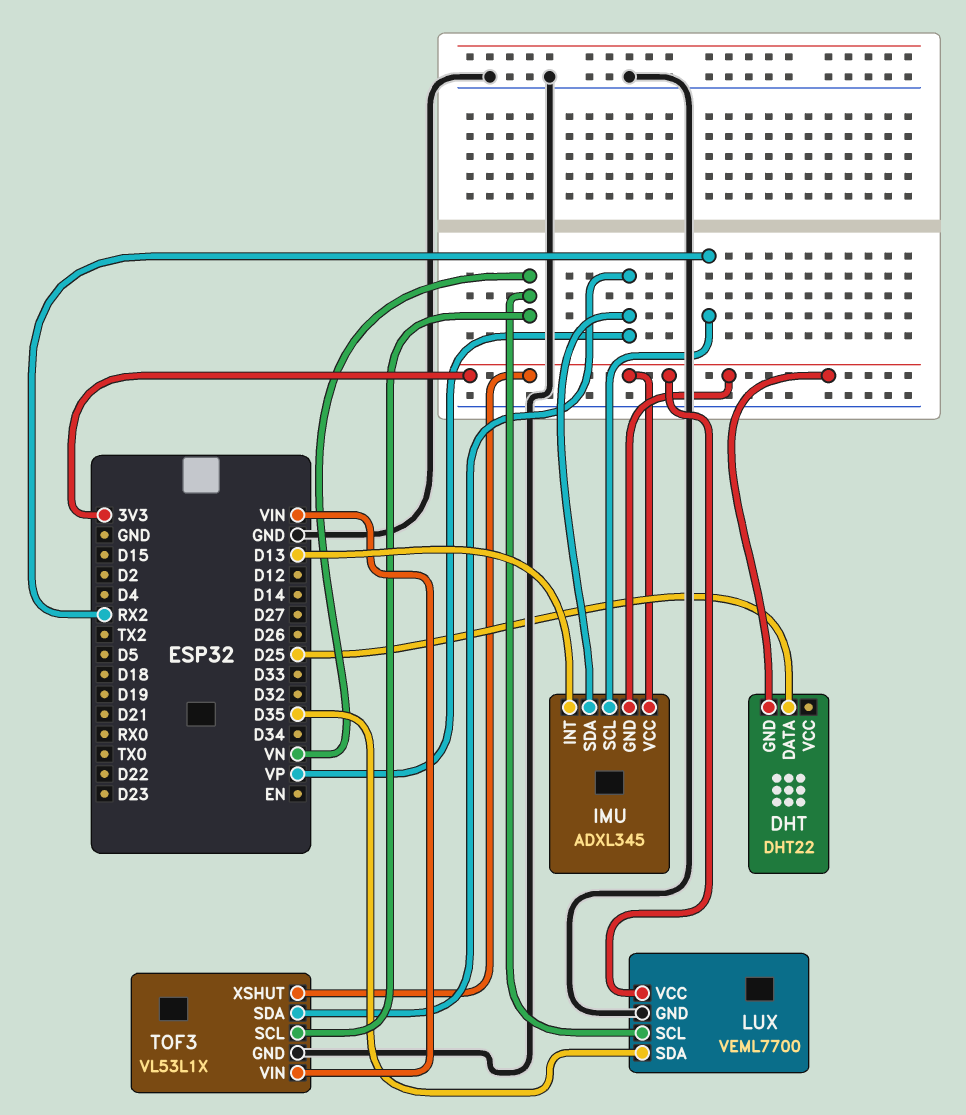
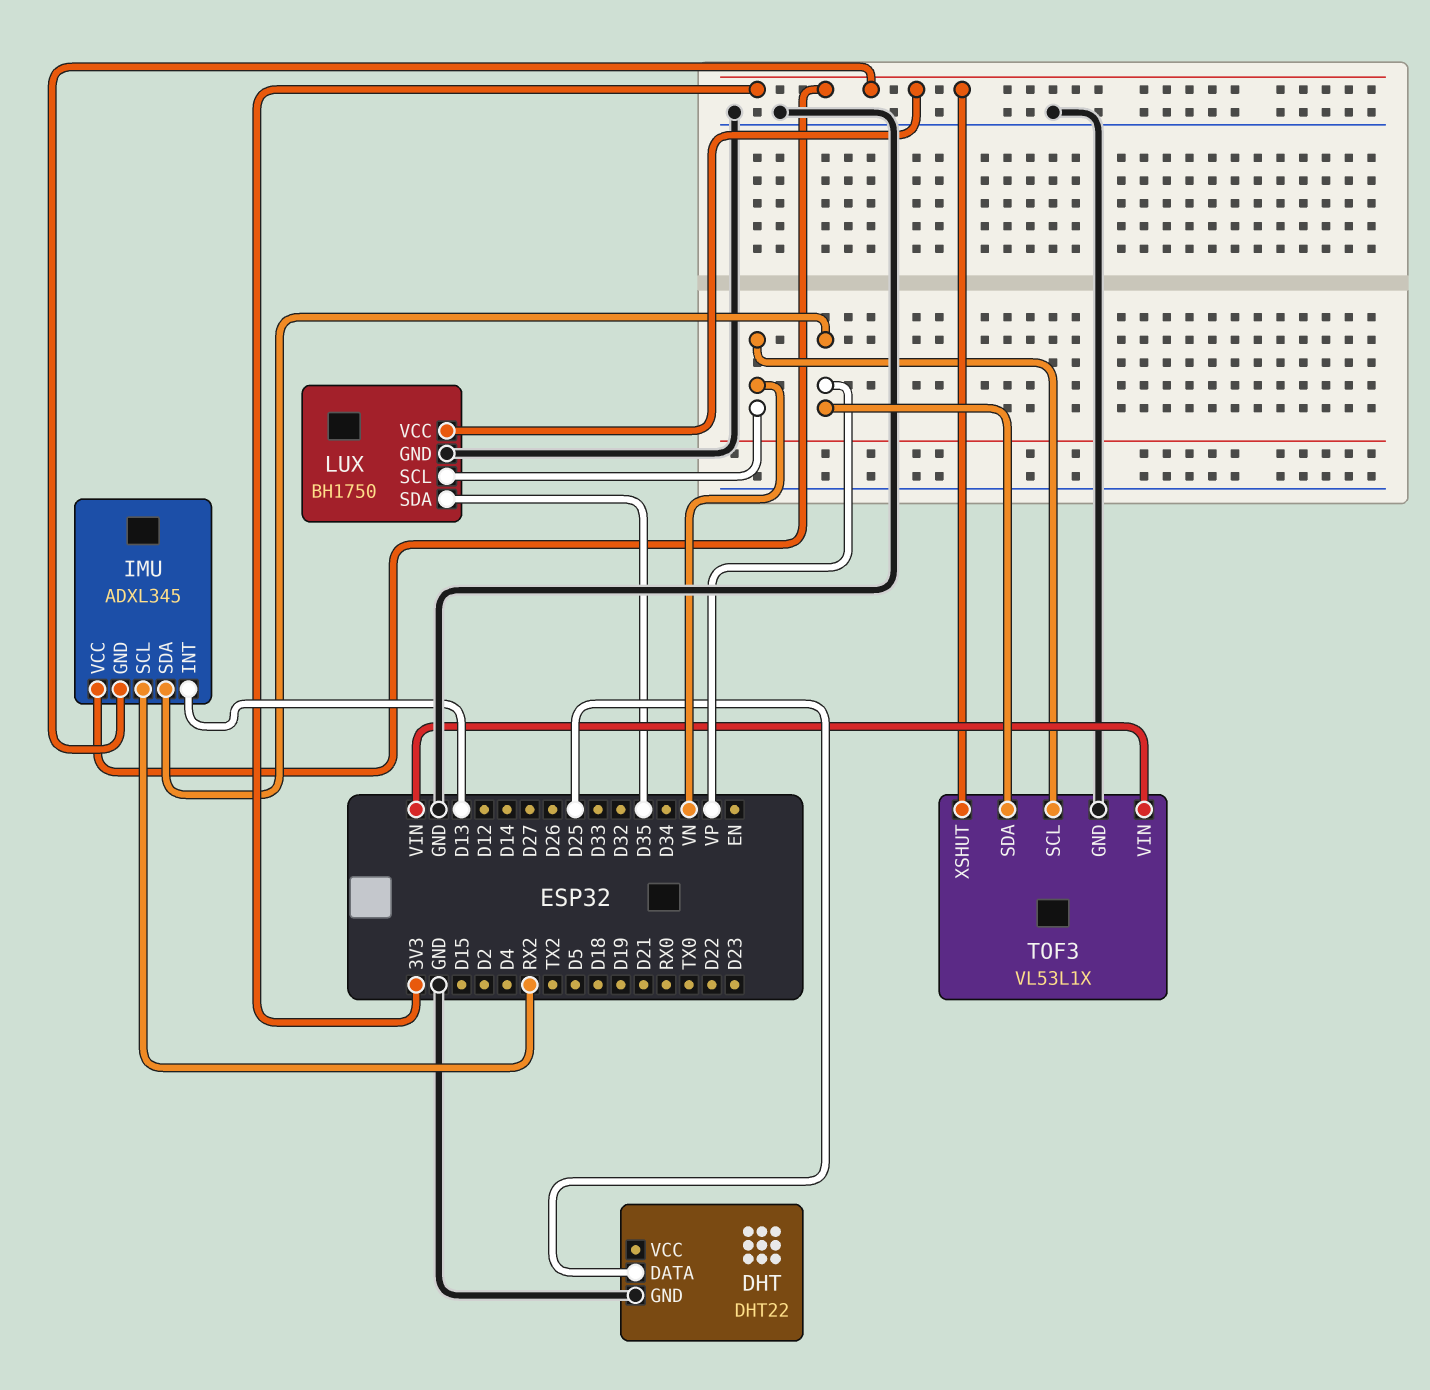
DHT pin GND: 3V3 -> GND
LUX: VEML7700 -> BH1750

